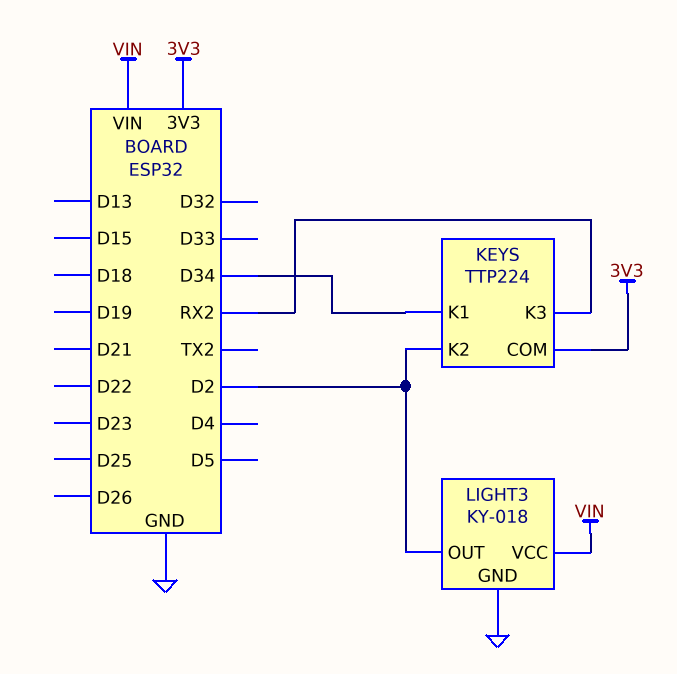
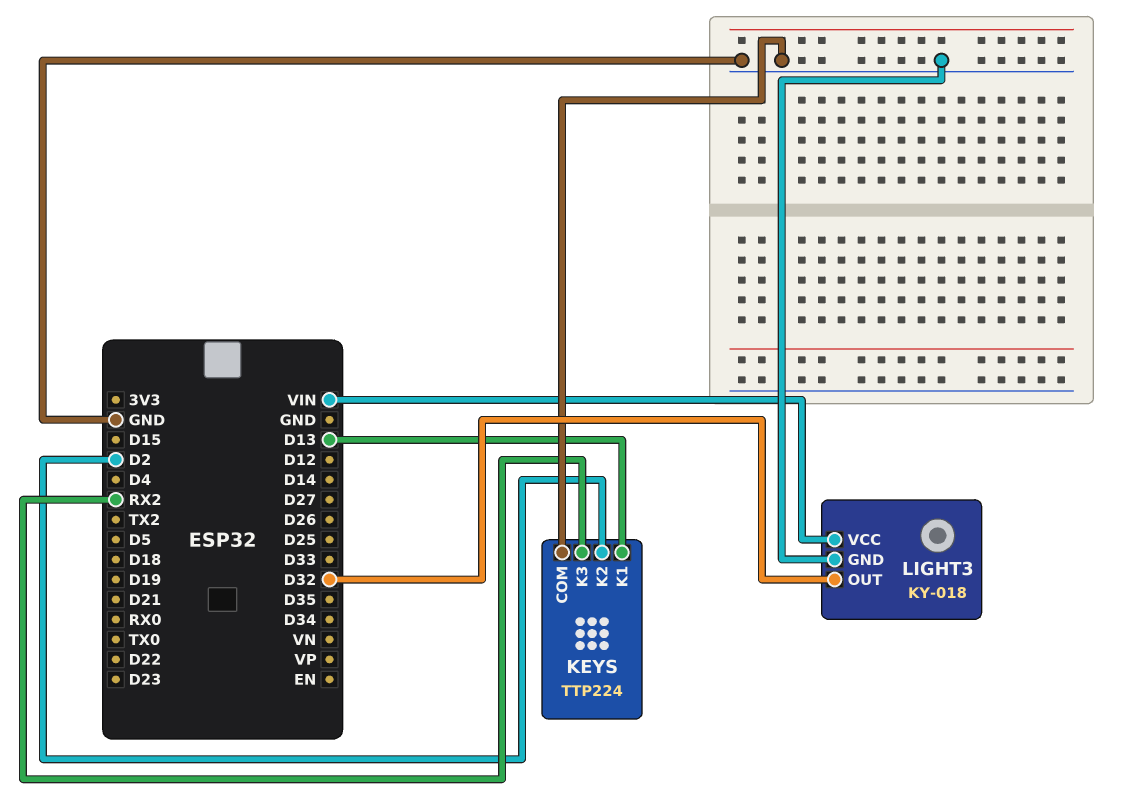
KEYS pin COM: 3V3 -> GND
KEYS pin K1: D34 -> D13
LIGHT3 pin OUT: D2 -> D32

